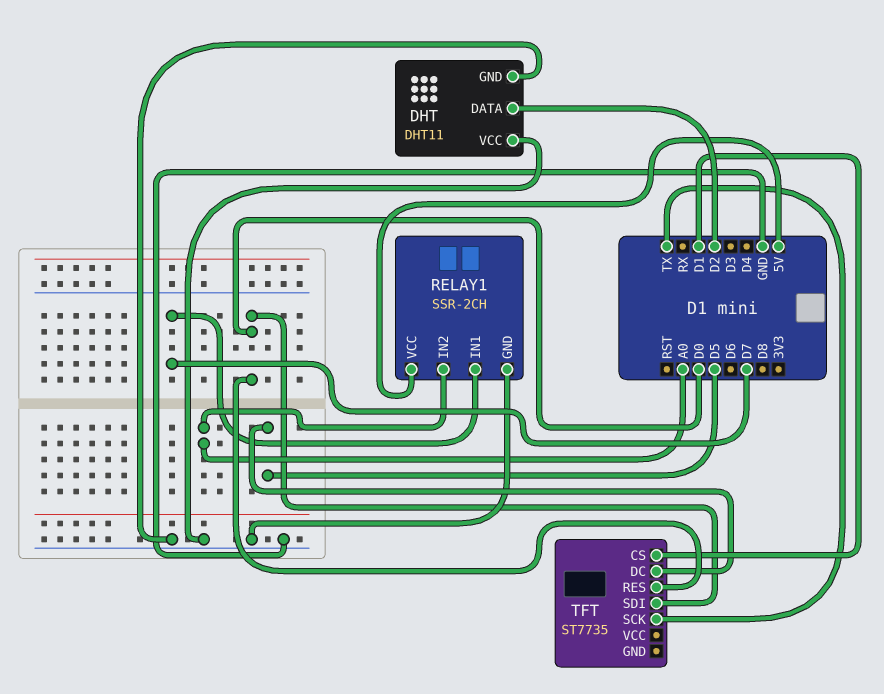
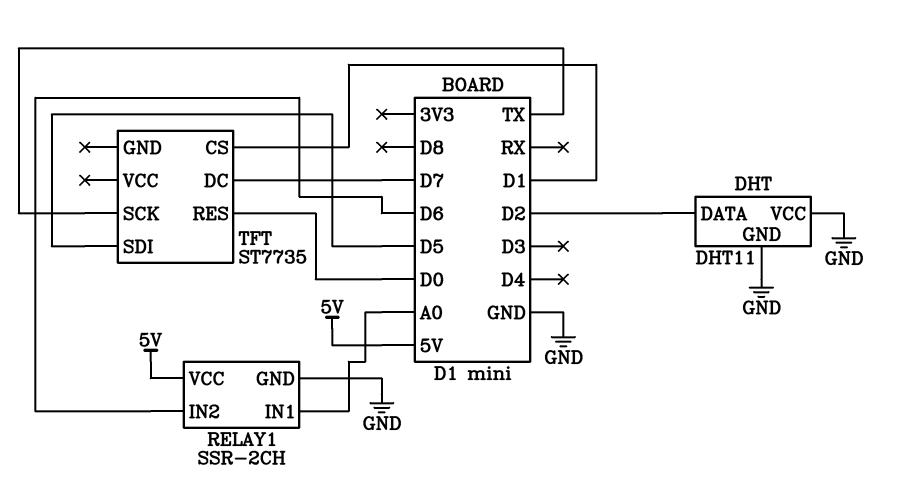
RELAY1 pin IN1: D7 -> A0
RELAY1 pin IN2: A0 -> D6
TFT pin DC: D5 -> D7
TFT pin SDI: D0 -> D5

